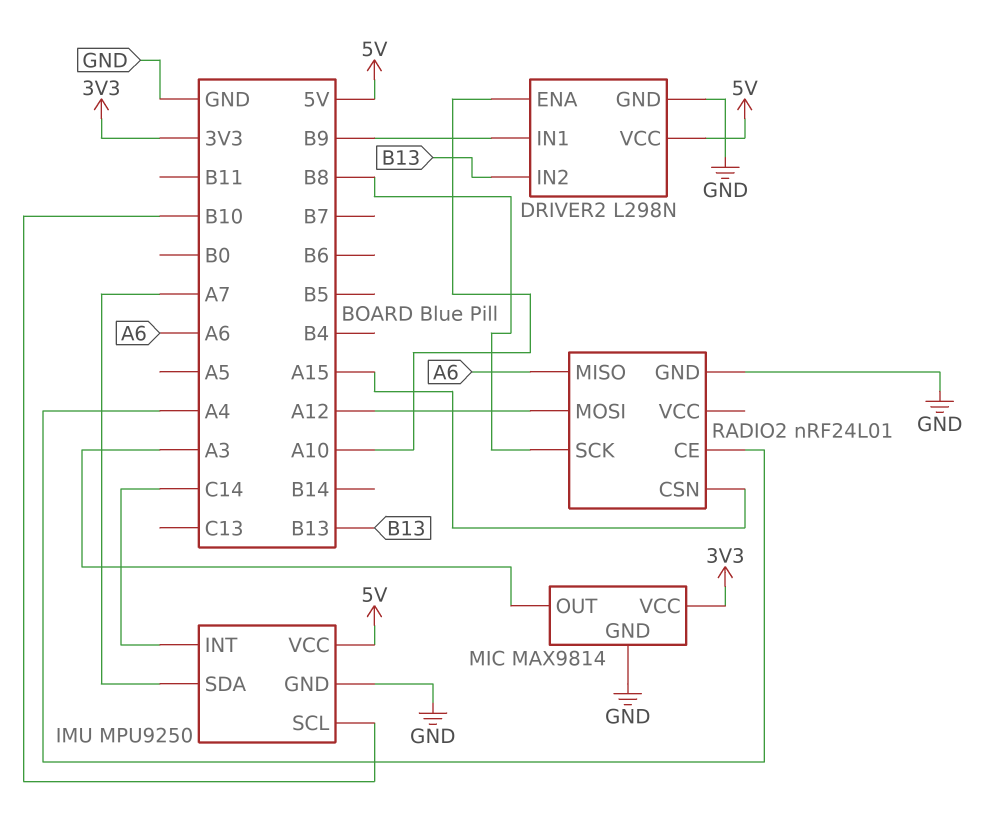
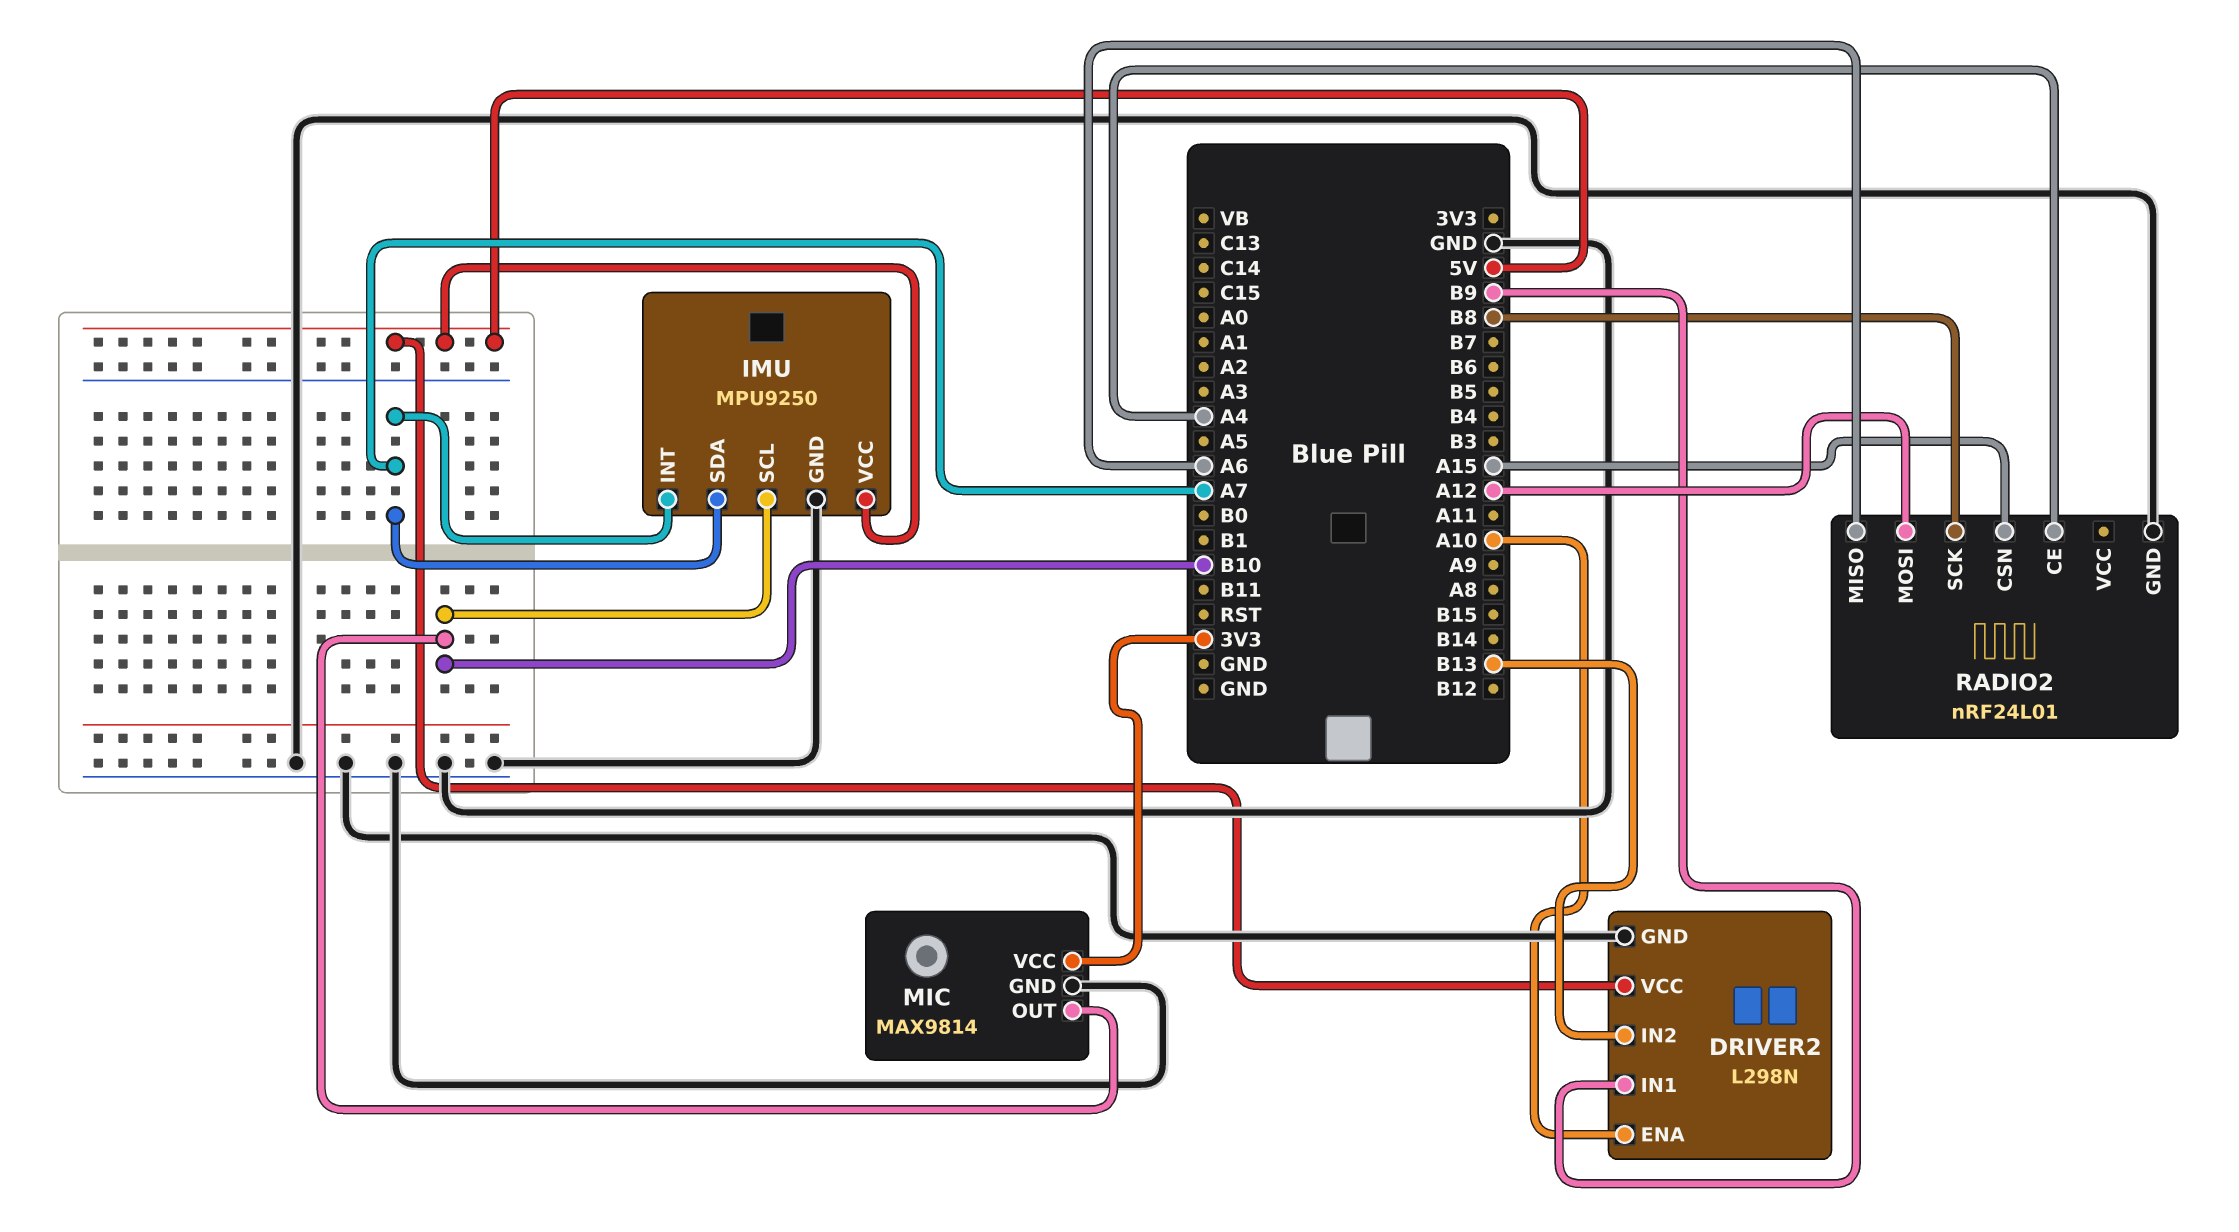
IMU pin INT: C14 -> A7
MIC pin OUT: A3 -> B10

